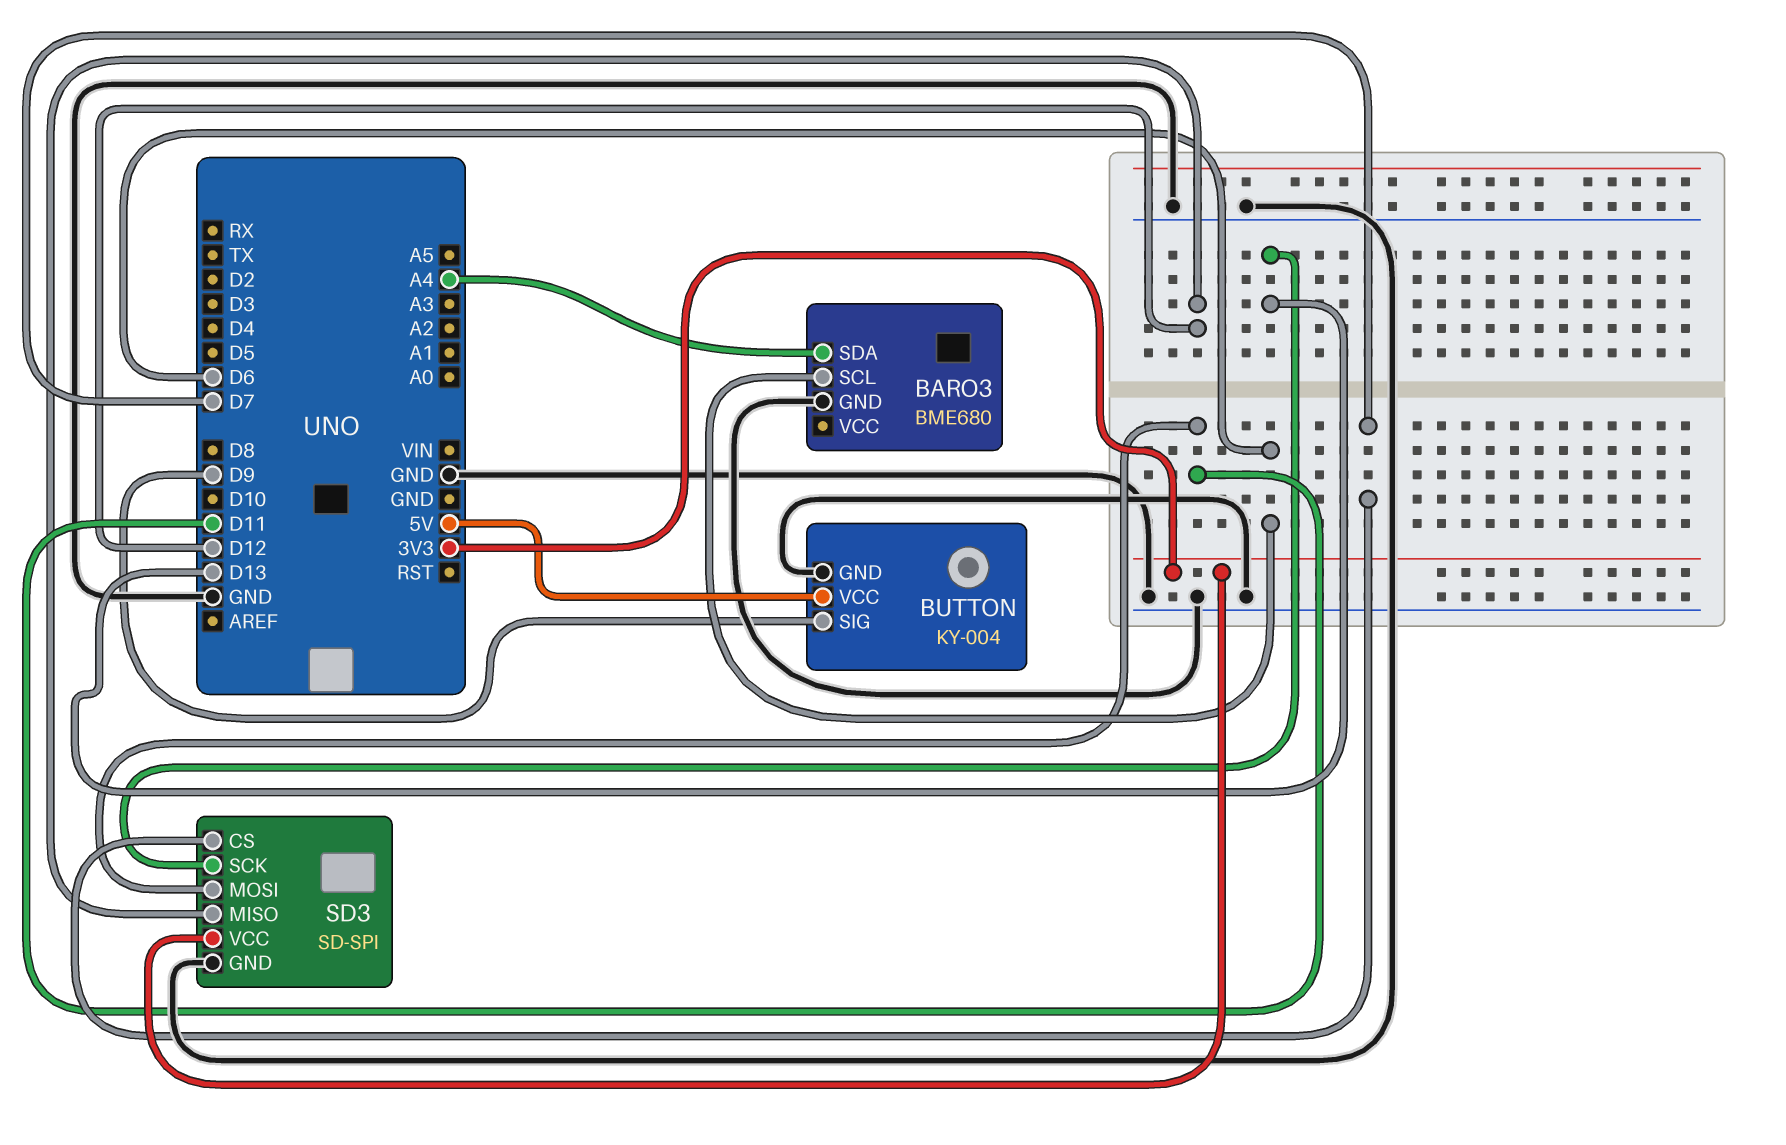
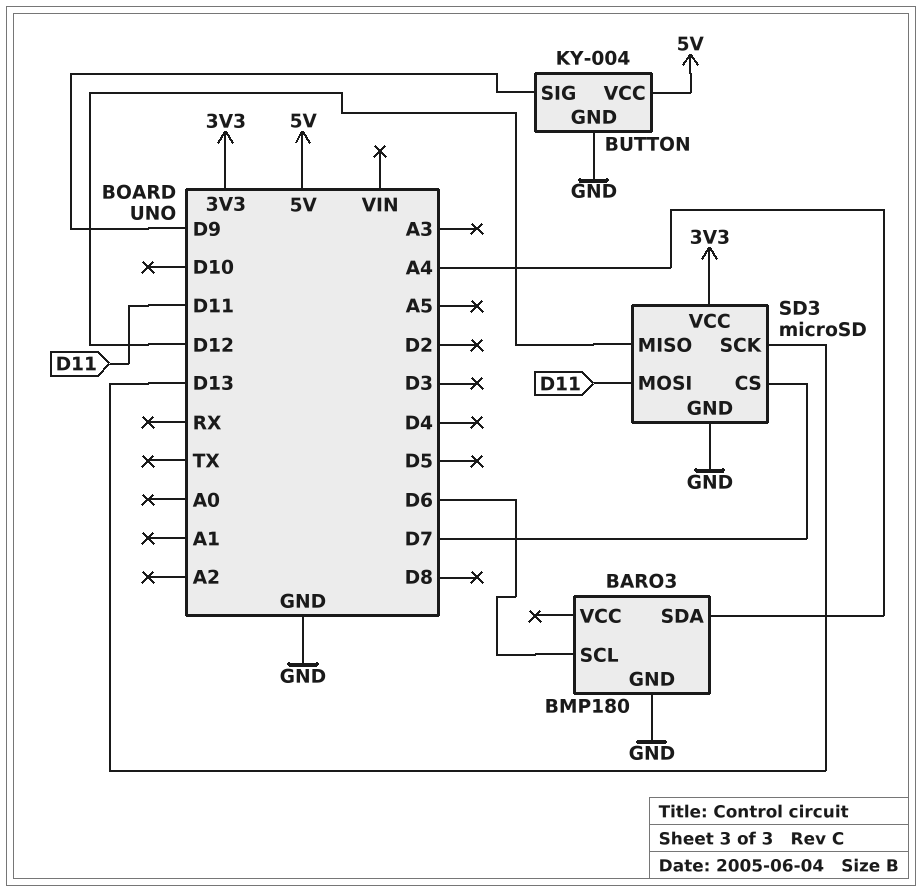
BARO3: BME680 -> BMP180
SD3: SD-SPI -> microSD

